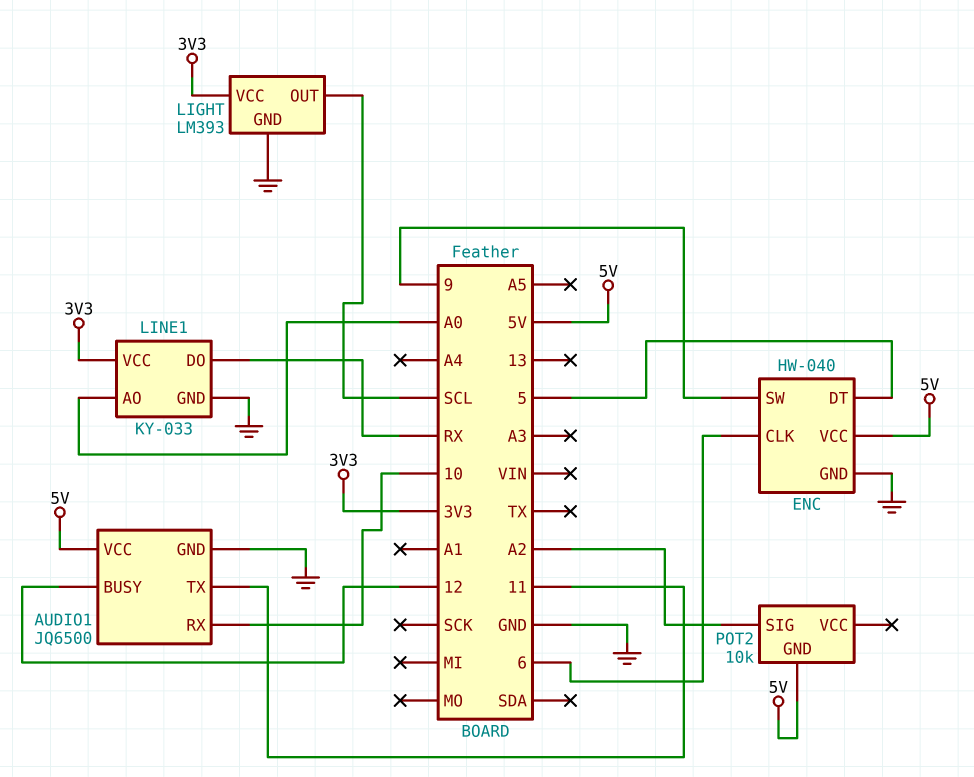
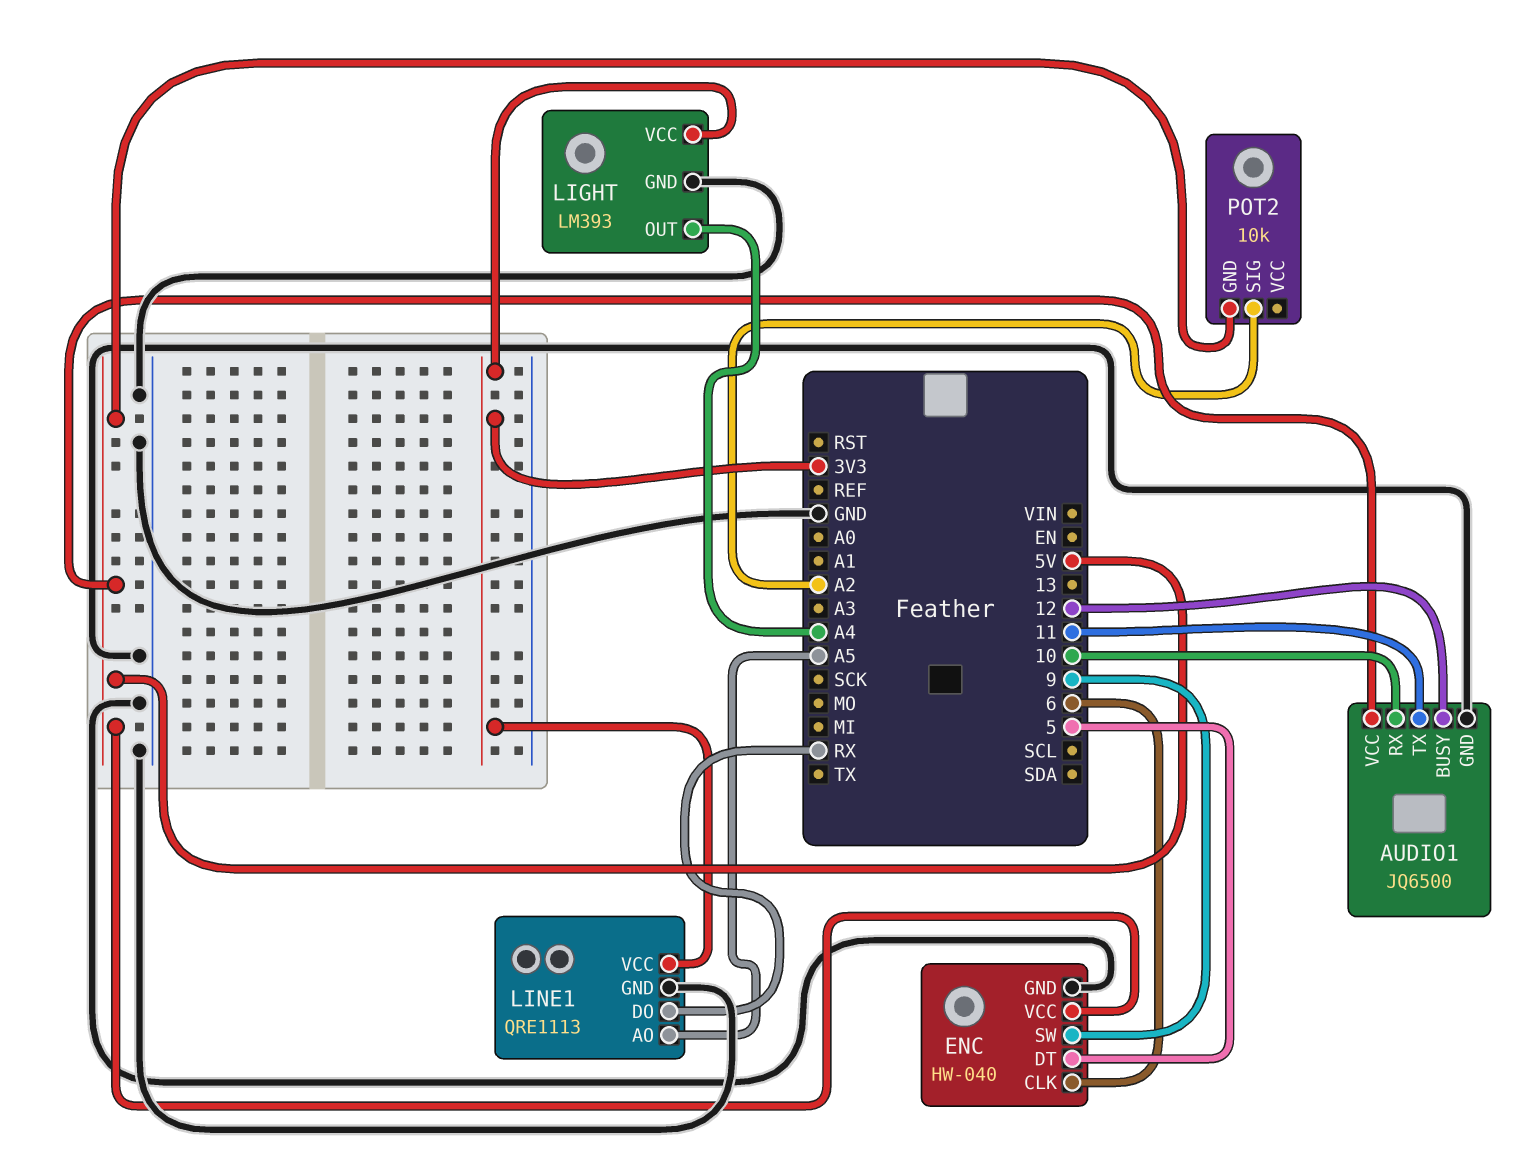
LIGHT pin OUT: SCL -> A4
LINE1: KY-033 -> QRE1113
LINE1 pin AO: A0 -> A5

